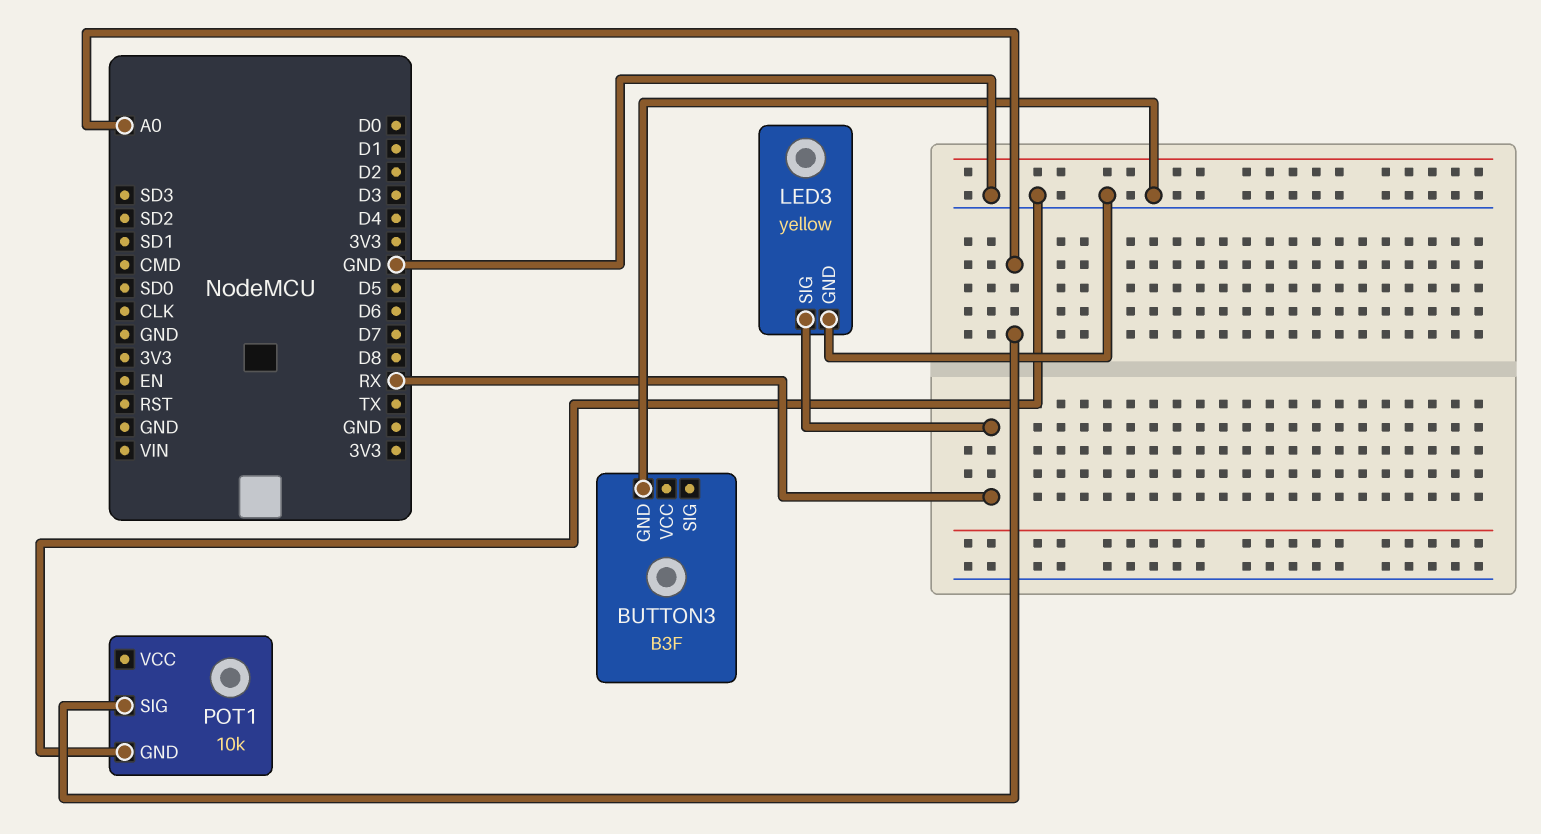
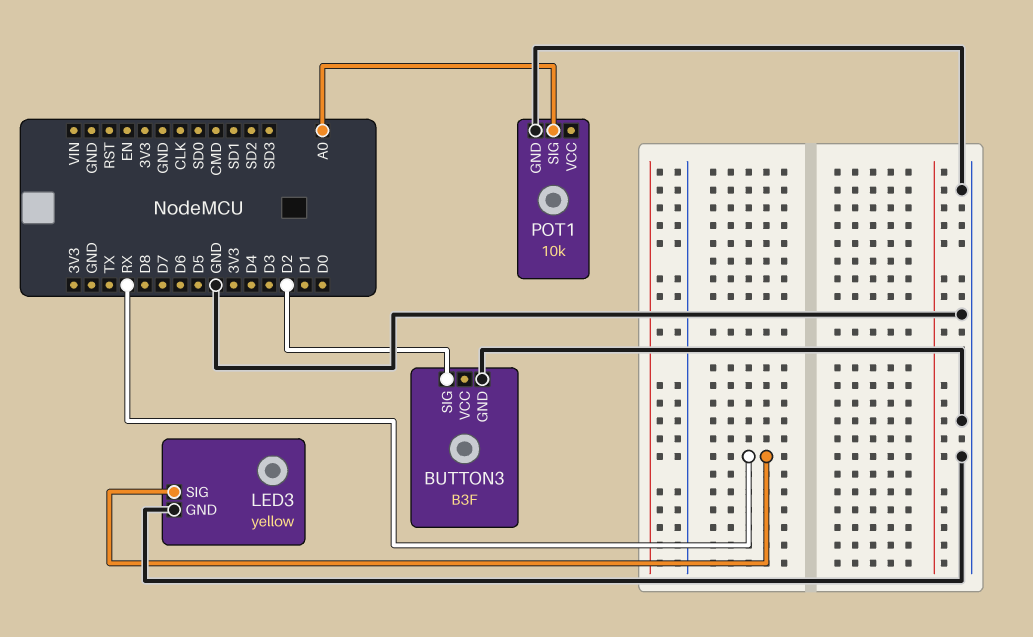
BUTTON3 pin SIG: none -> D2

